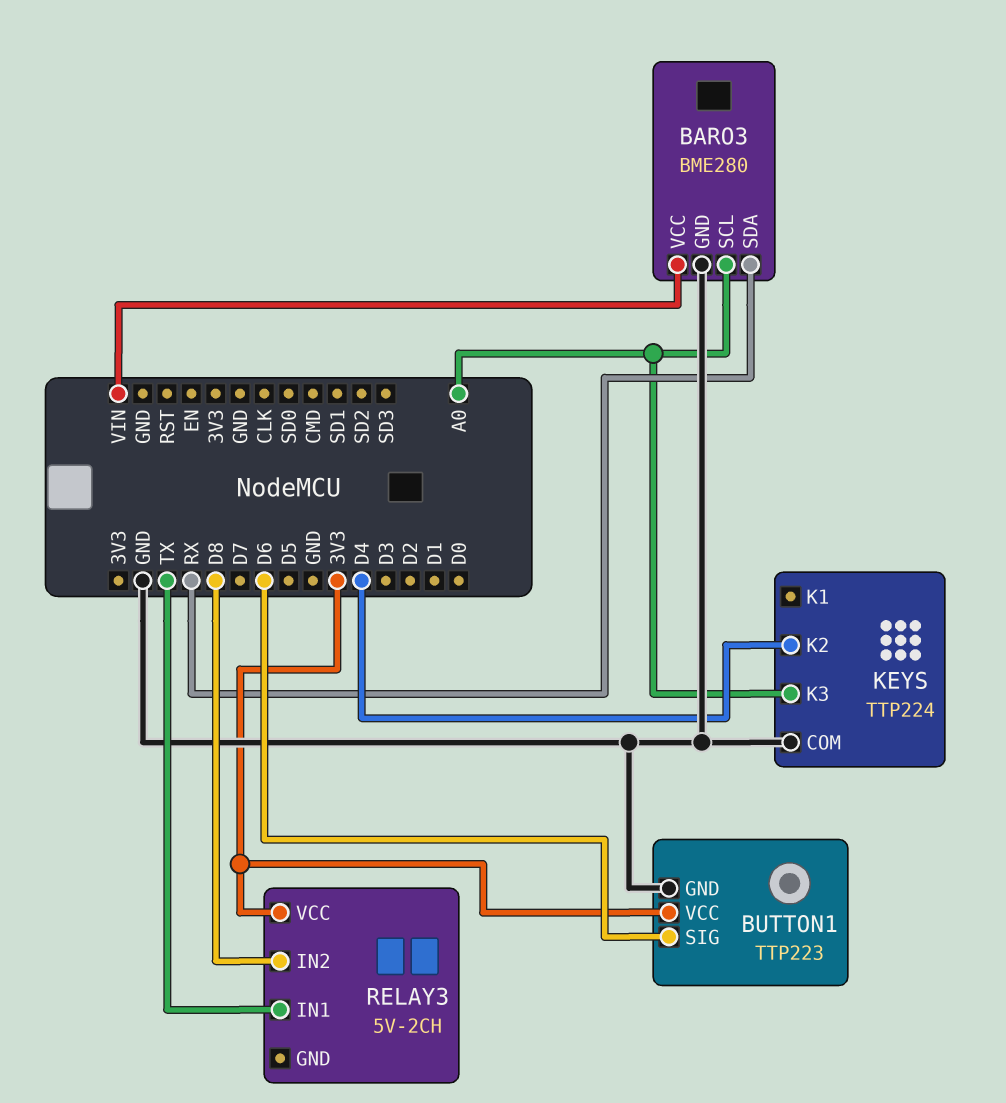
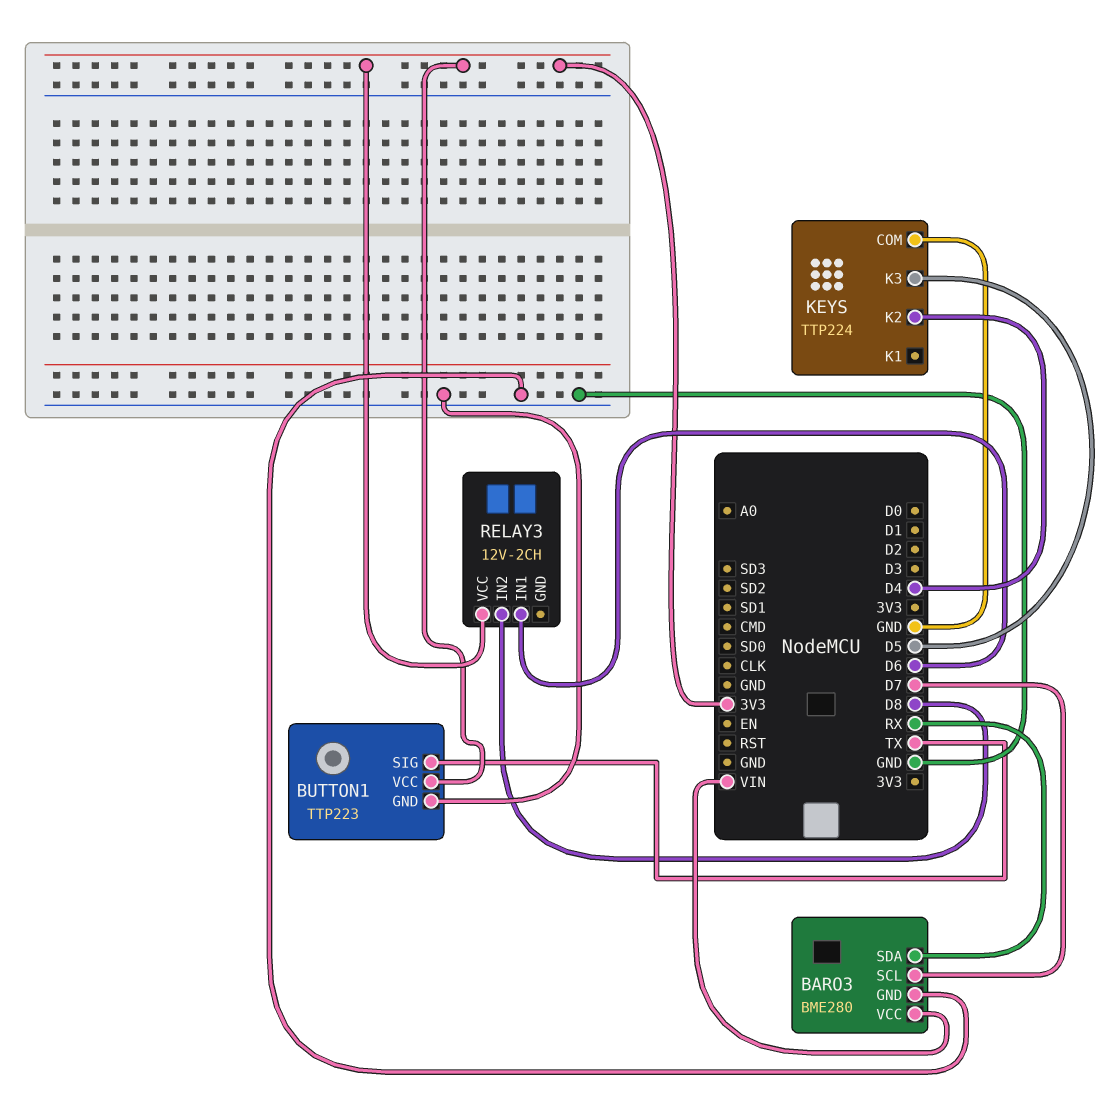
BARO3 pin SCL: A0 -> D7
BUTTON1 pin SIG: D6 -> TX
KEYS pin K3: A0 -> D5
RELAY3: 5V-2CH -> 12V-2CH
RELAY3 pin IN1: TX -> D6

